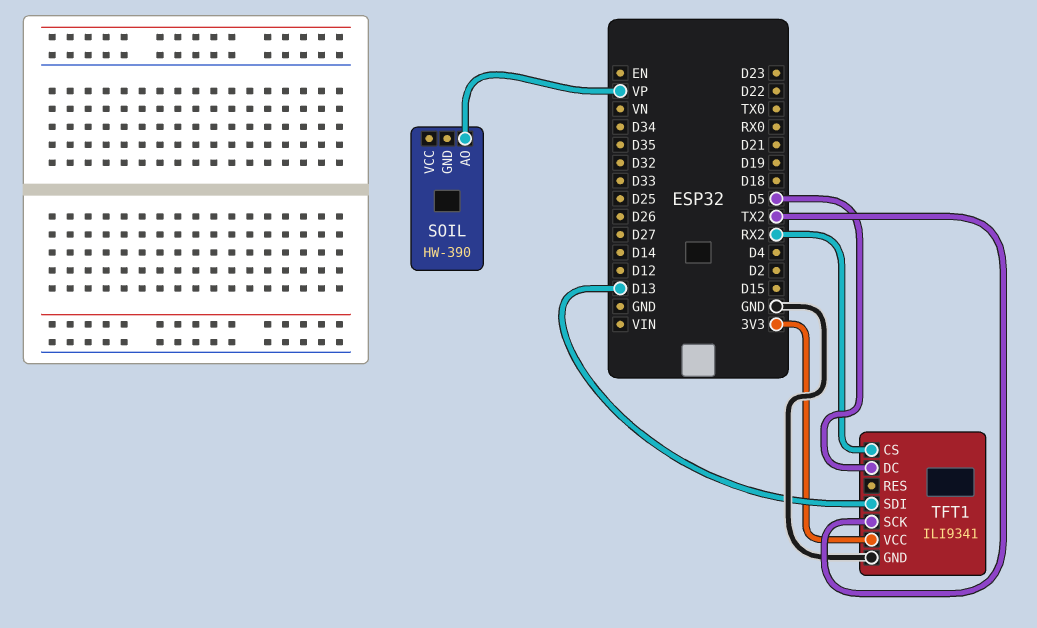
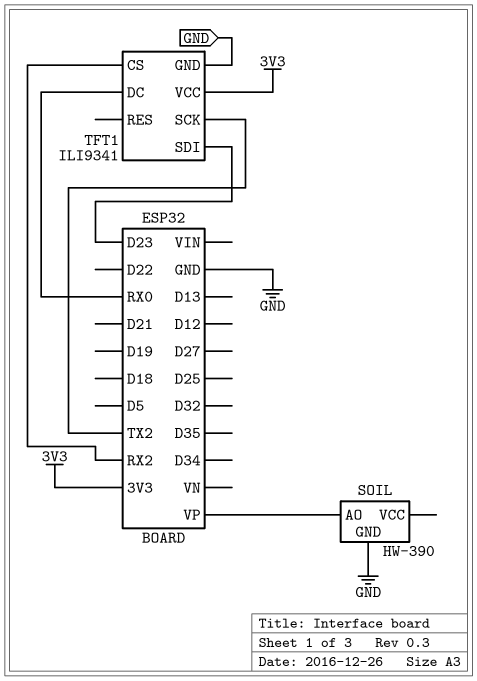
SOIL pin GND: none -> GND
TFT1 pin DC: D5 -> RX0
TFT1 pin SDI: D13 -> D23

